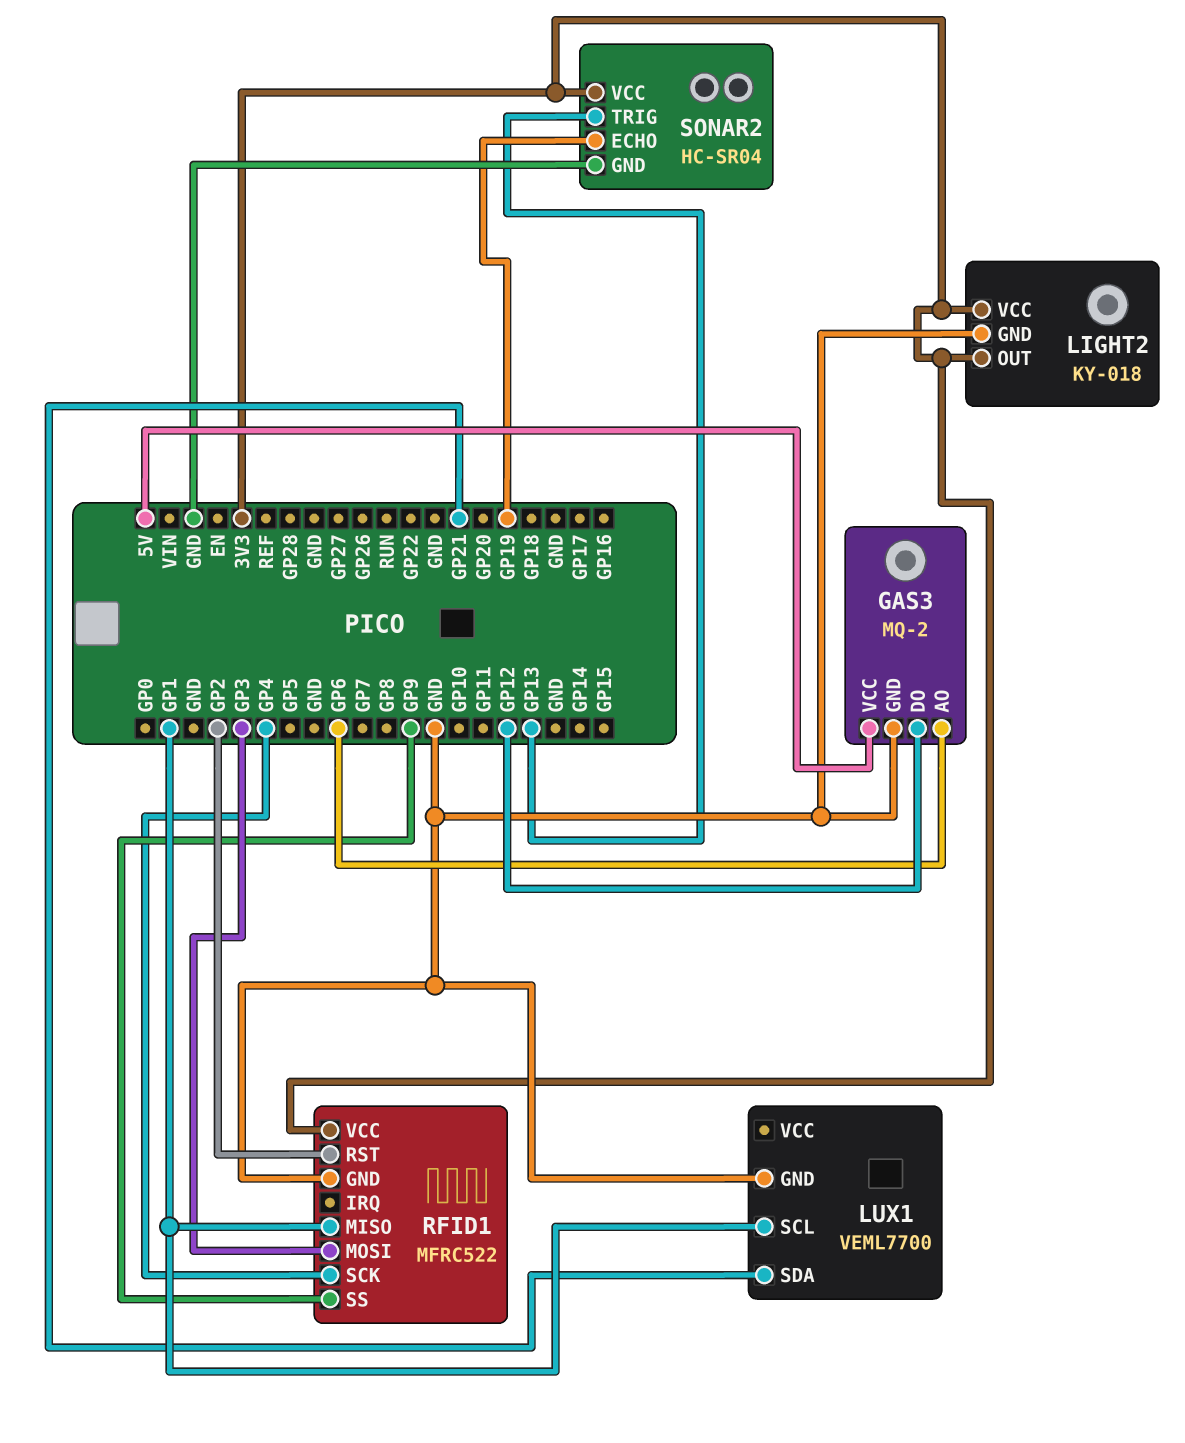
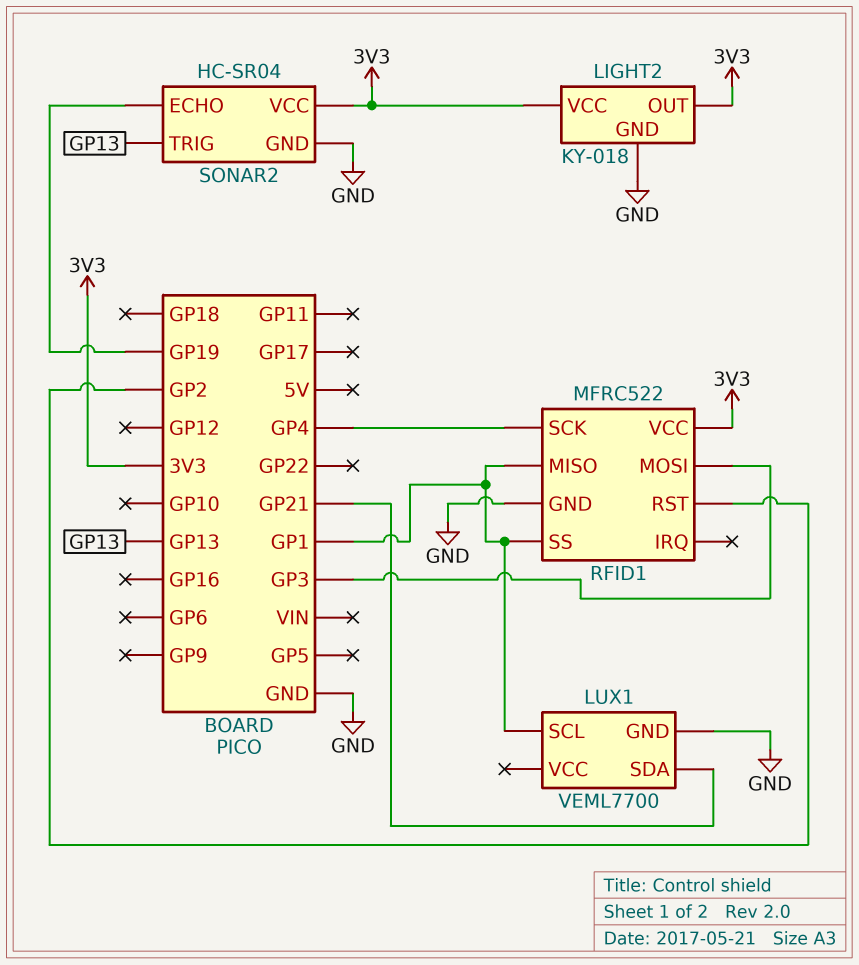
GAS3: MQ-2 -> none
GAS3 pin AO: GP6 -> none
GAS3 pin DO: GP12 -> none
GAS3 pin GND: GND -> none
GAS3 pin VCC: 5V -> none
RFID1 pin SS: GP9 -> GP1

